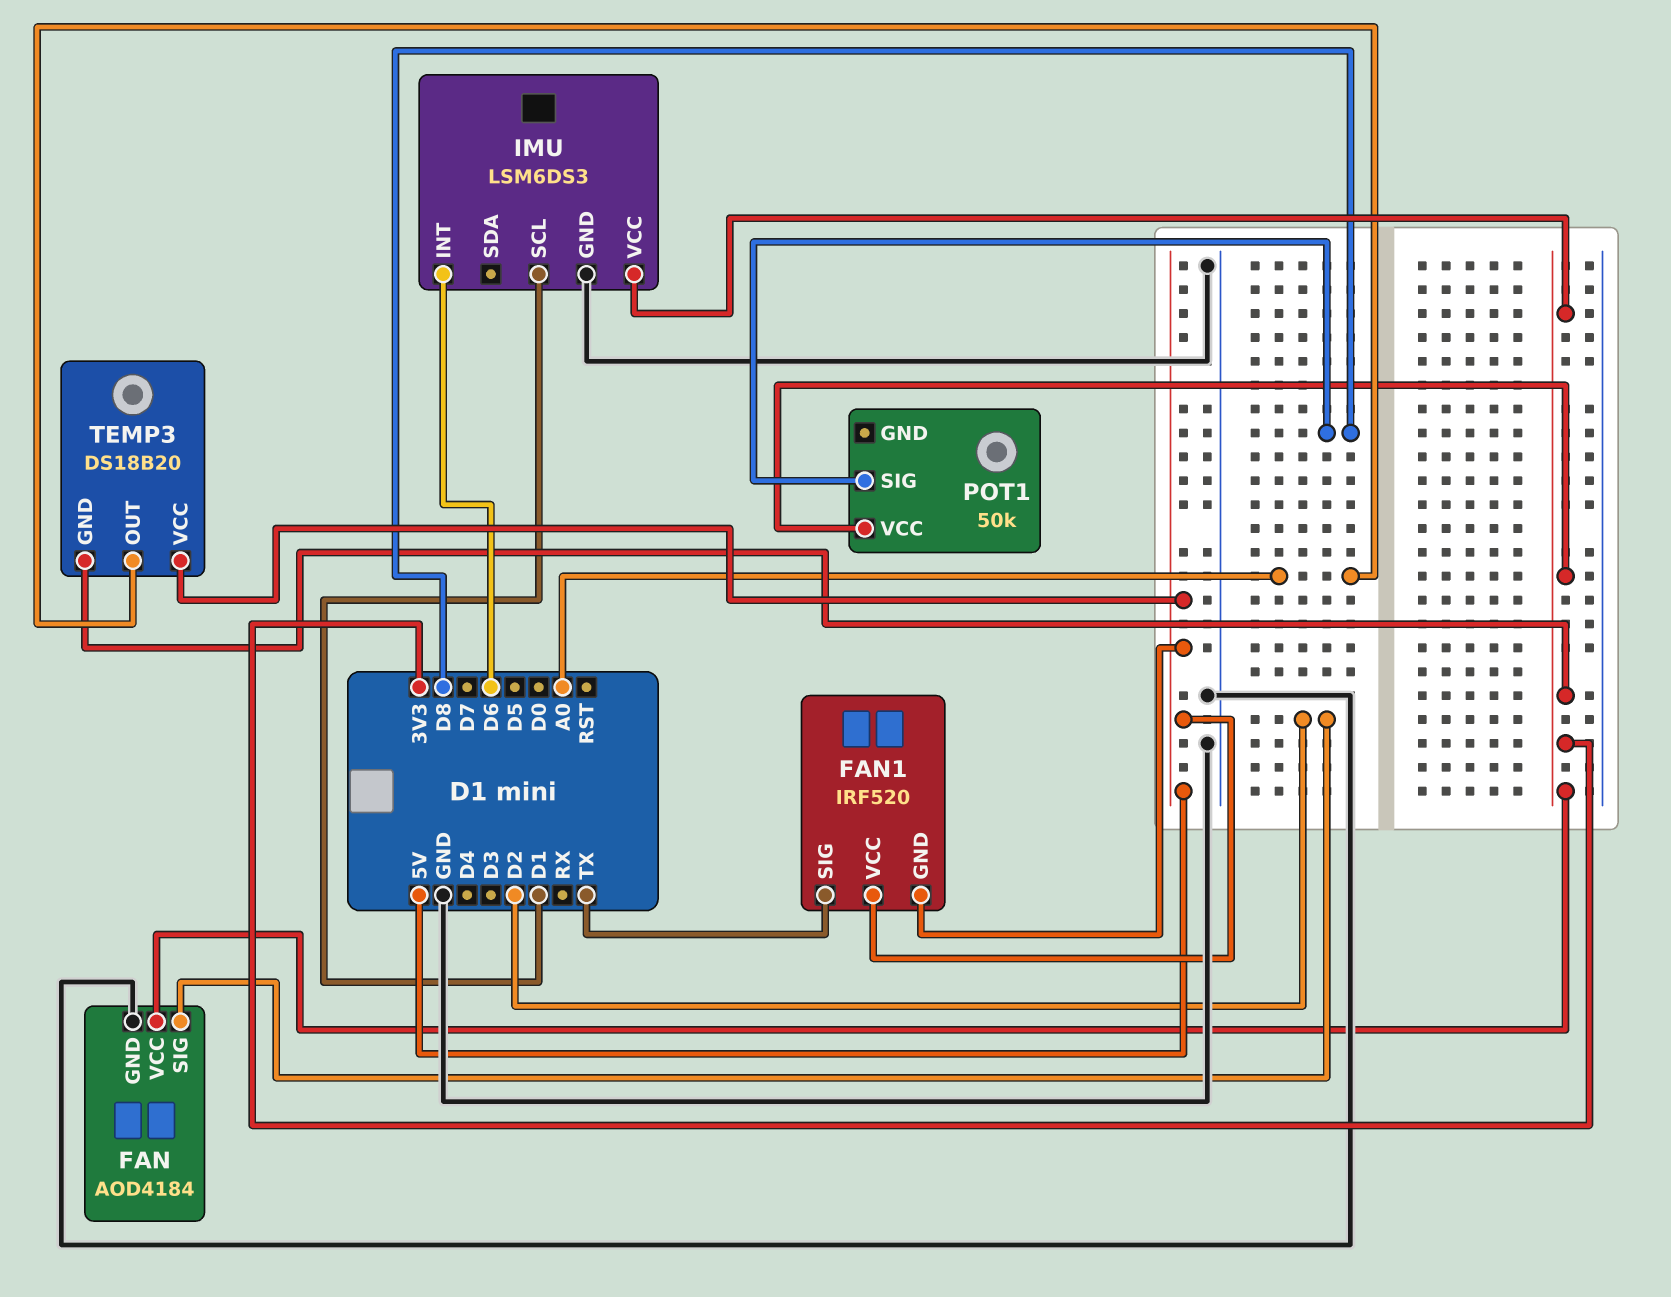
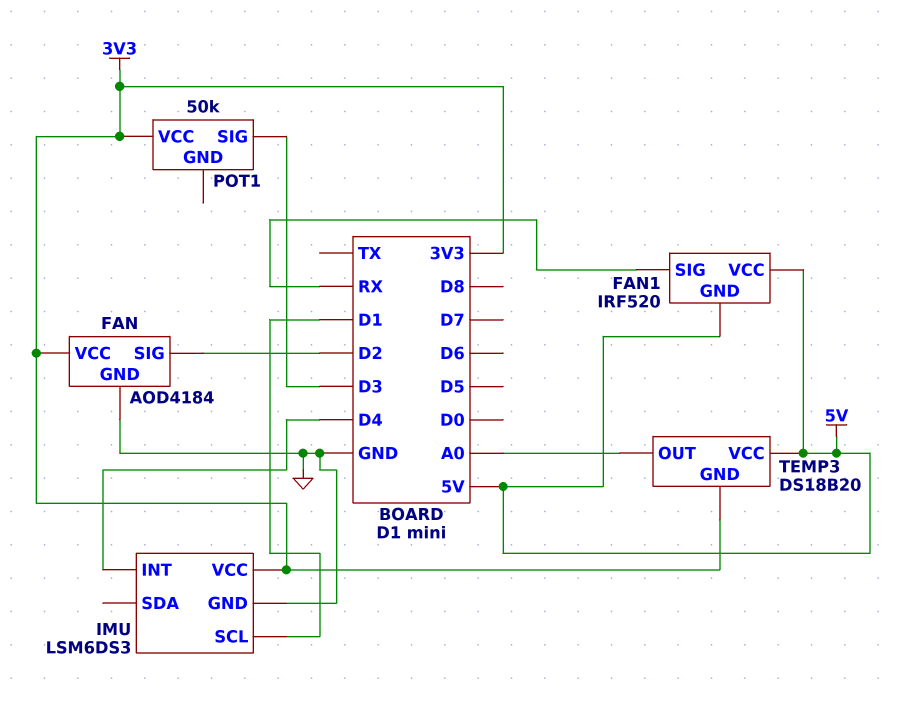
FAN1 pin SIG: TX -> RX
IMU pin INT: D6 -> D4
POT1 pin SIG: D8 -> D3

